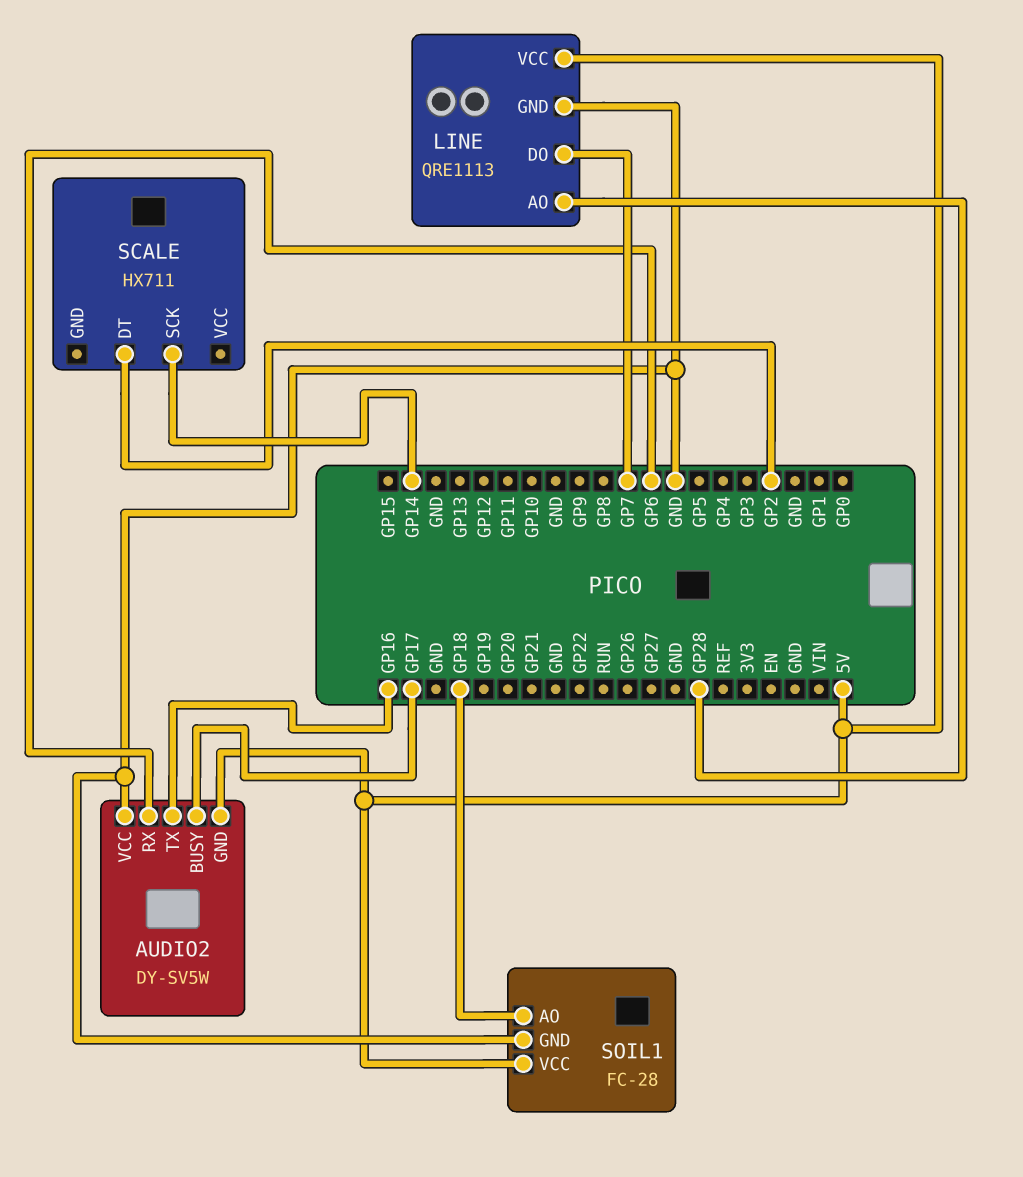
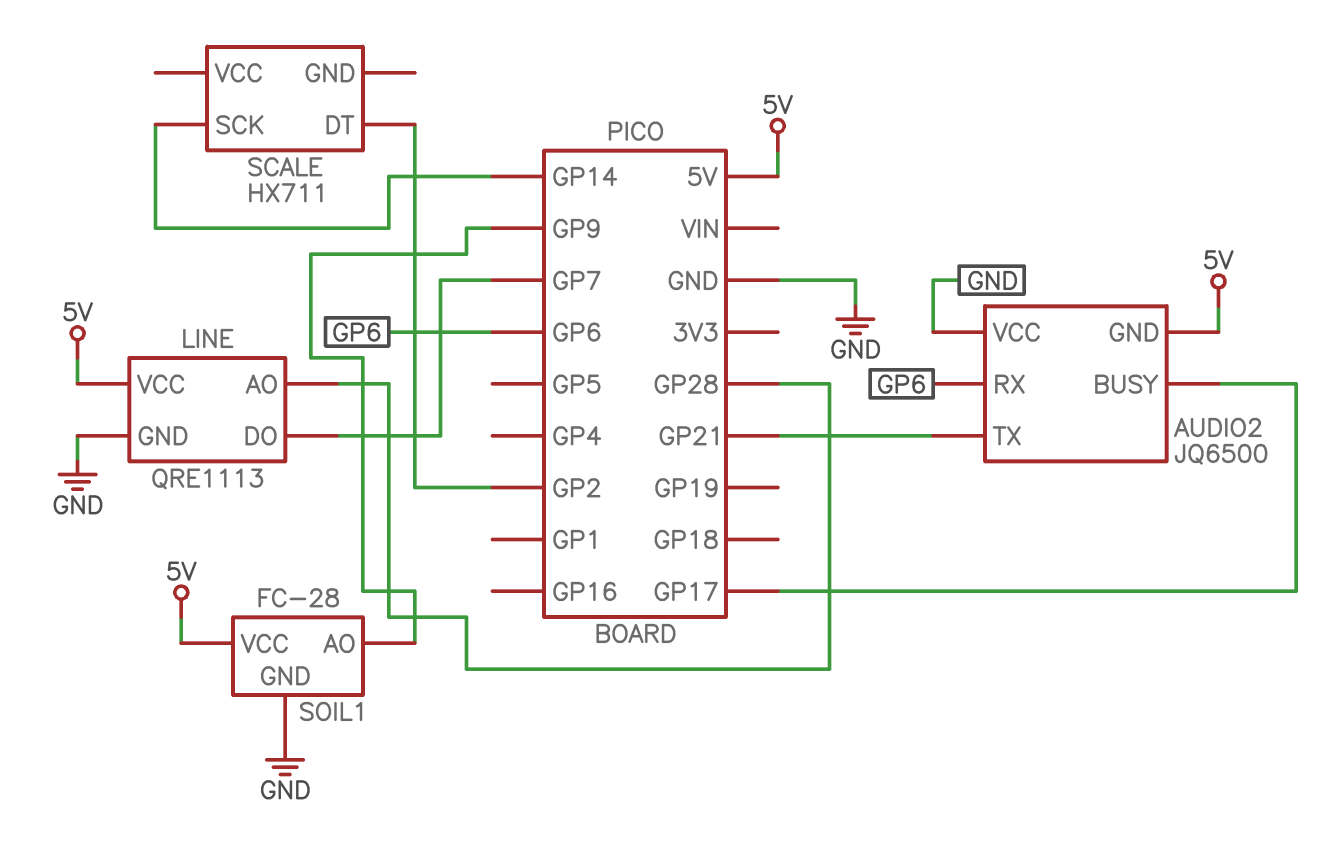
AUDIO2: DY-SV5W -> JQ6500
AUDIO2 pin TX: GP16 -> GP21
SOIL1 pin AO: GP18 -> GP9

